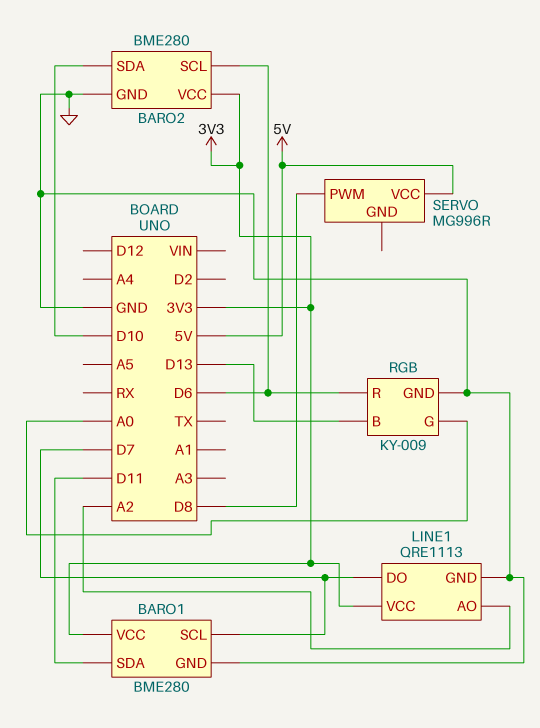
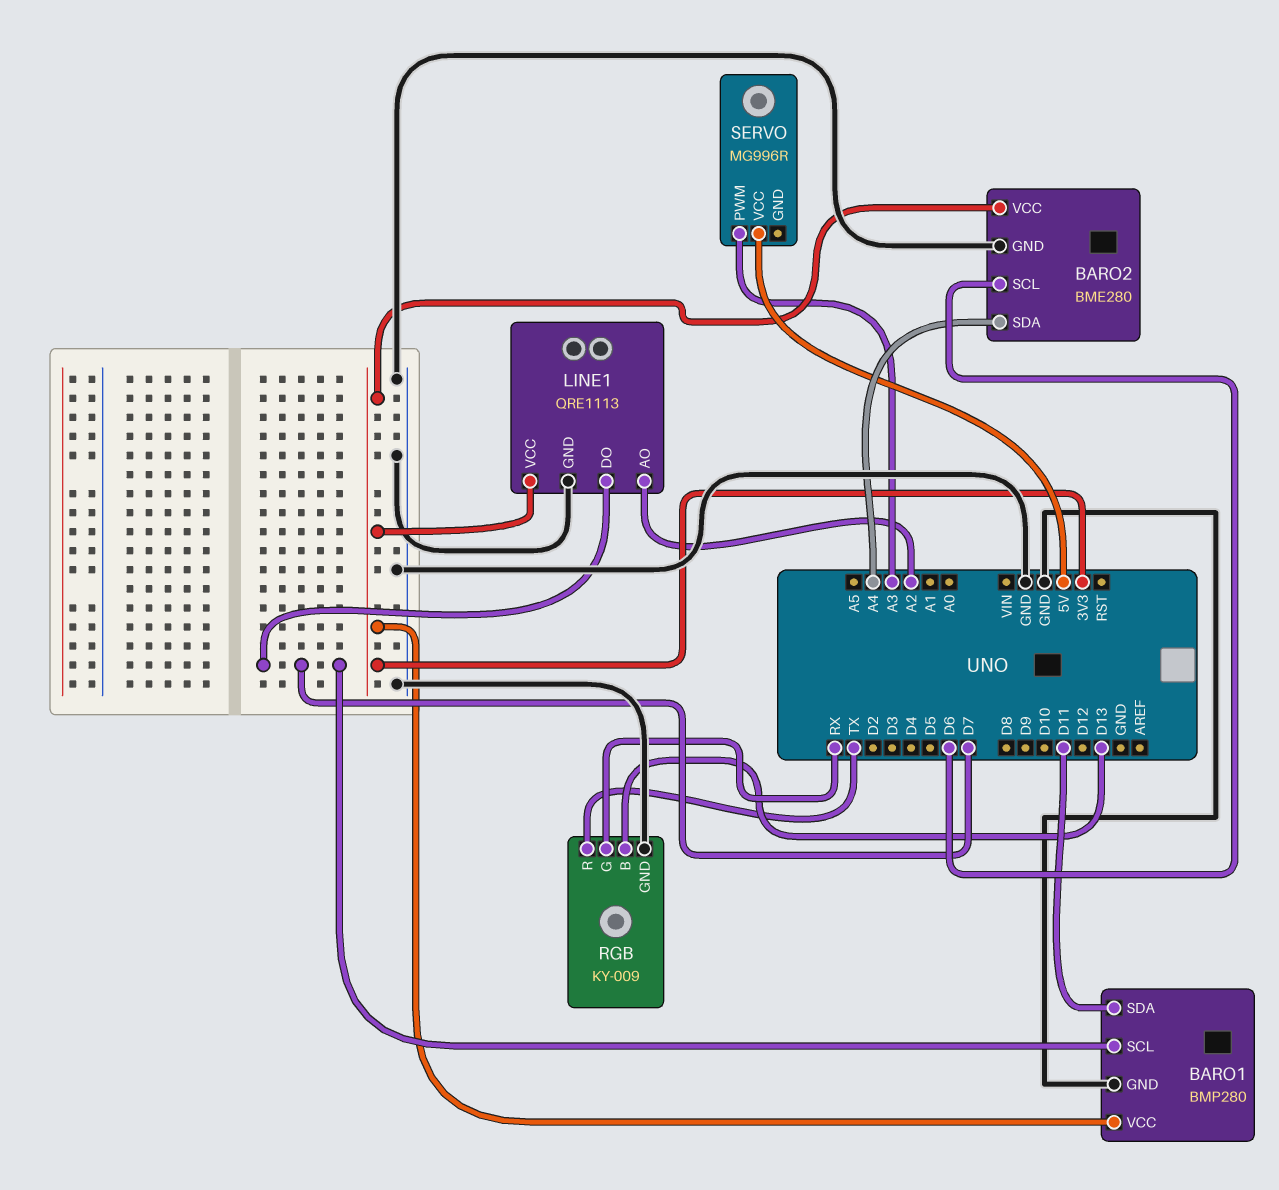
BARO1: BME280 -> BMP280
BARO2 pin SDA: D10 -> A4
RGB pin G: A0 -> RX
RGB pin R: D6 -> TX
SERVO pin PWM: D8 -> A3

